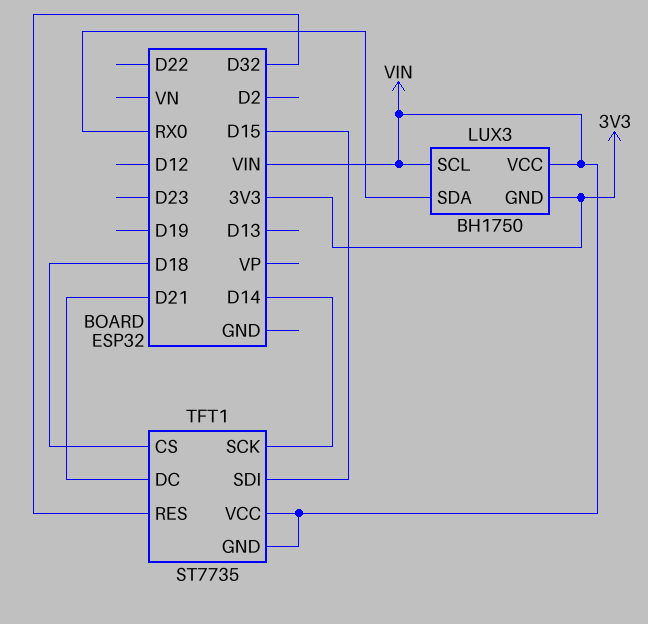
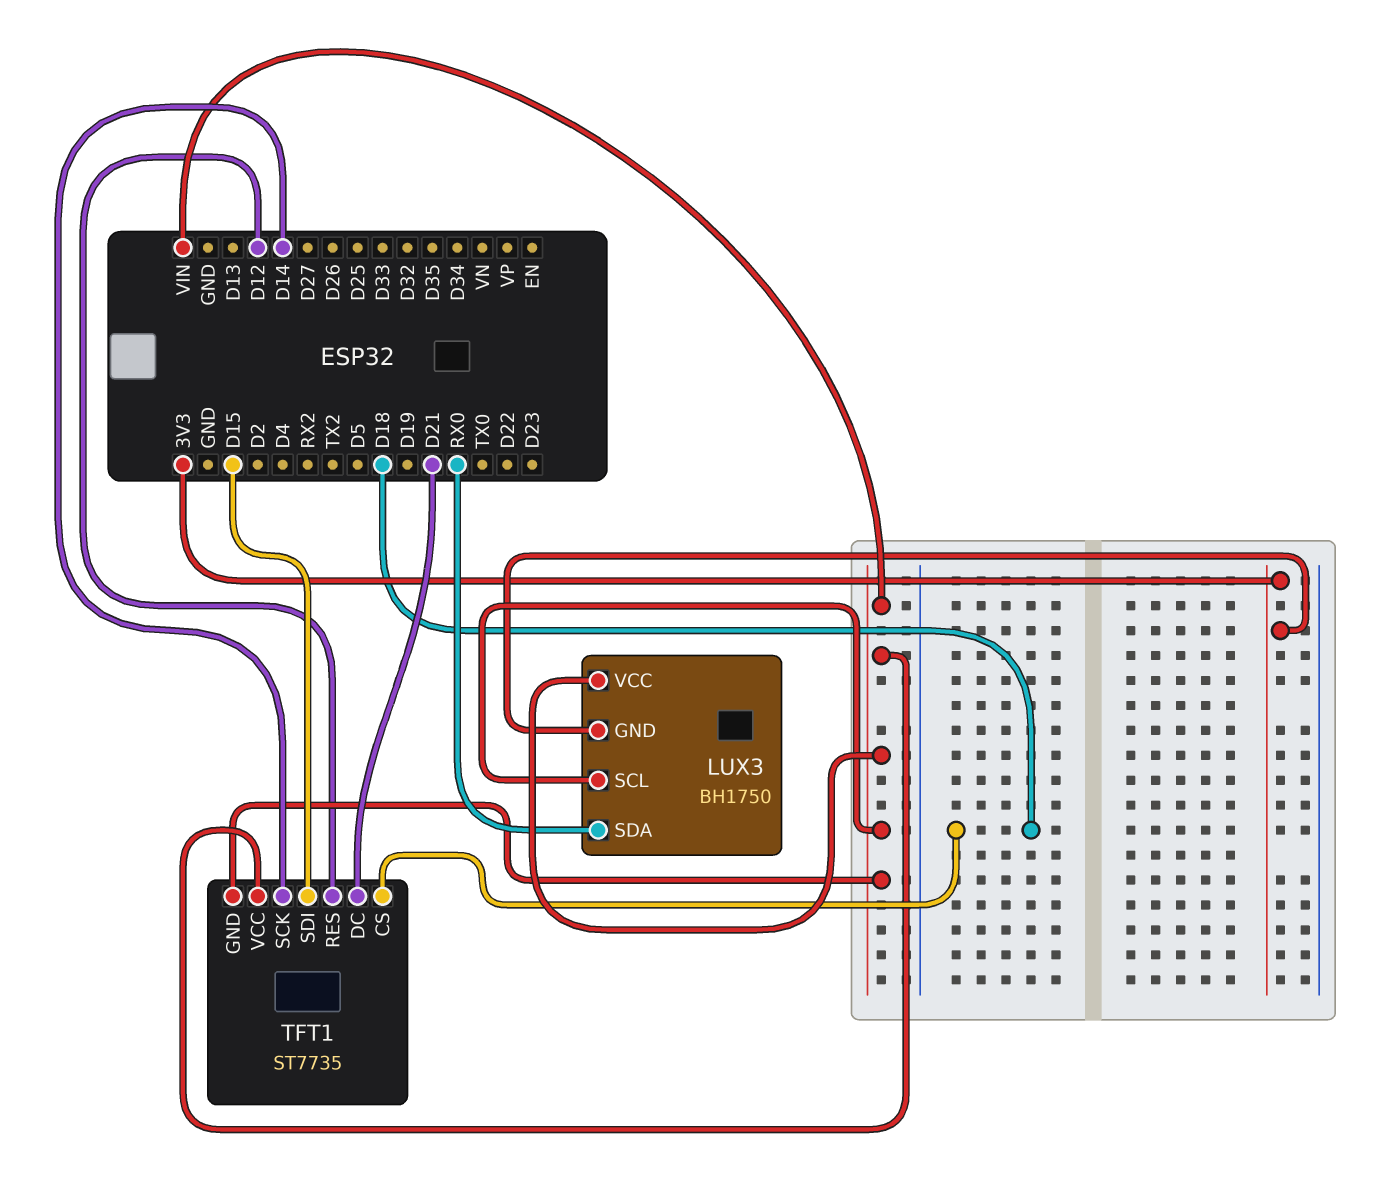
TFT1 pin RES: D32 -> D12

